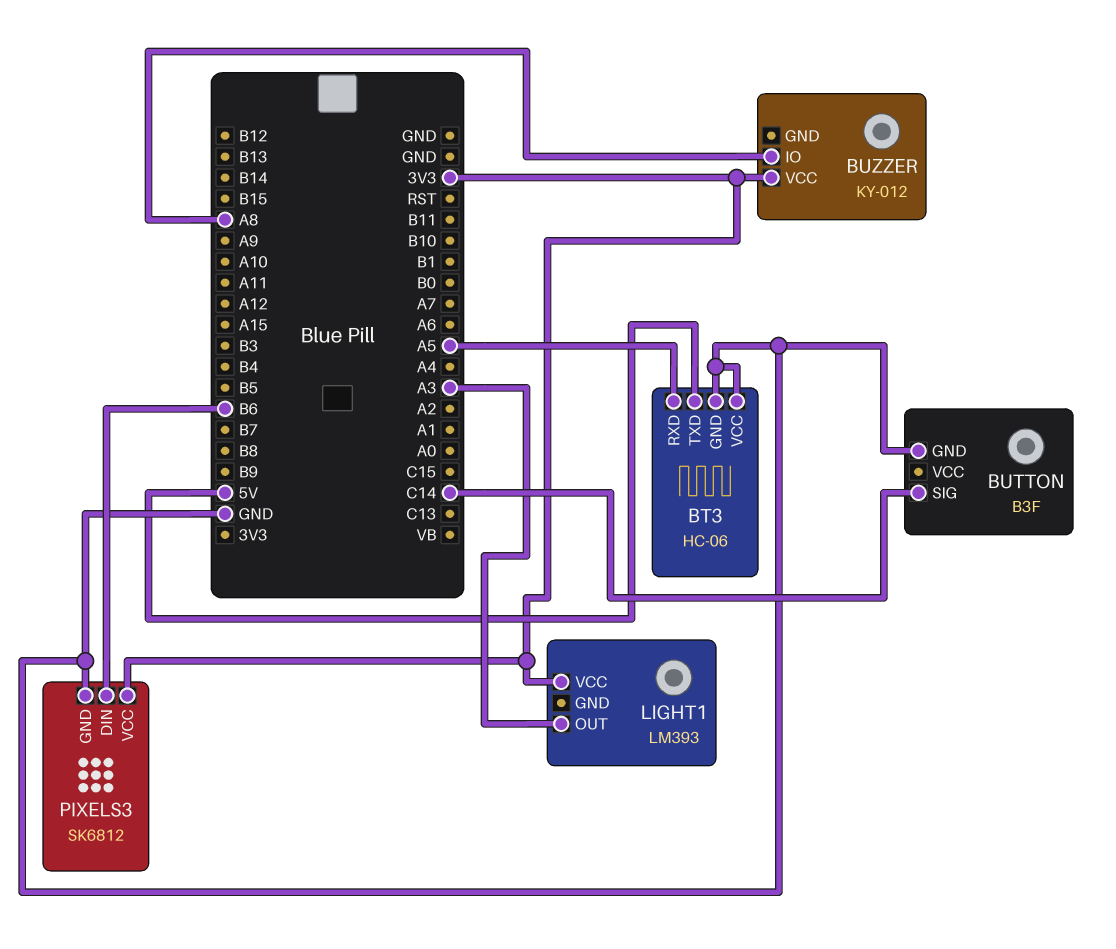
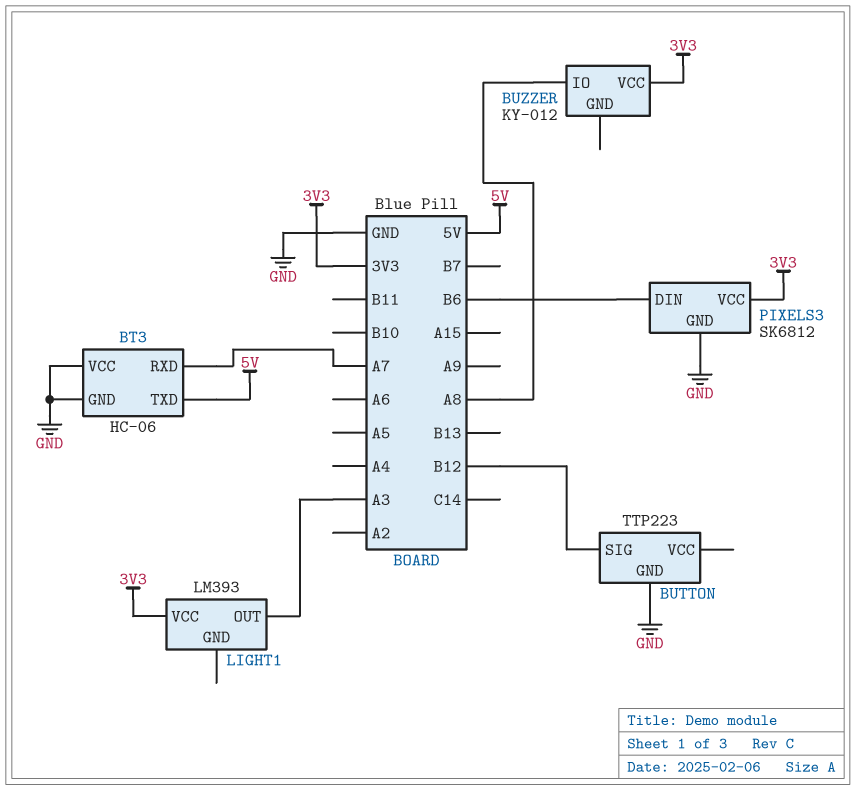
BT3 pin RXD: A5 -> A7
BUTTON: B3F -> TTP223
BUTTON pin SIG: C14 -> B12

